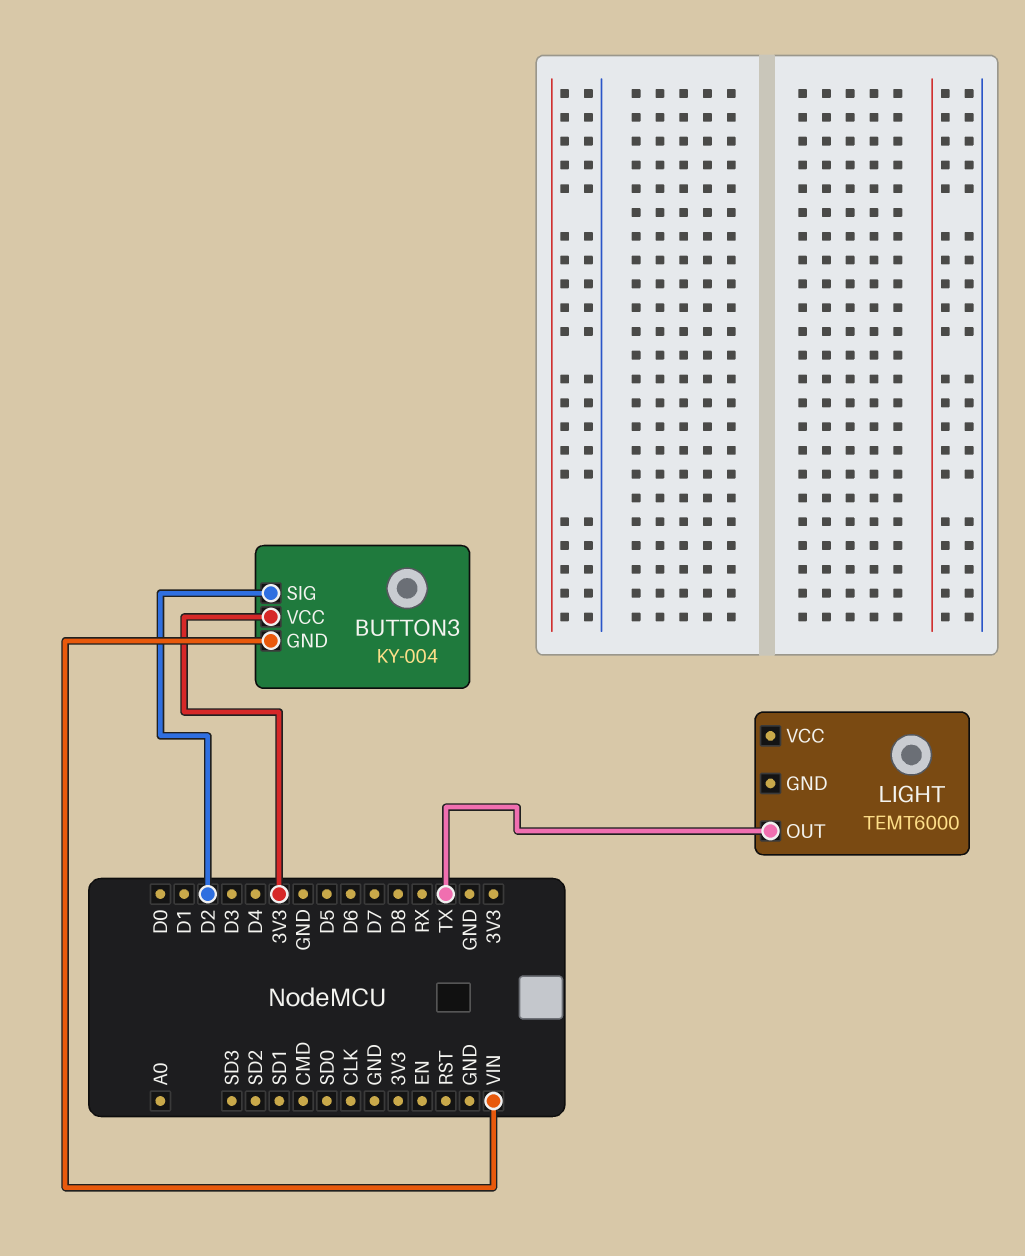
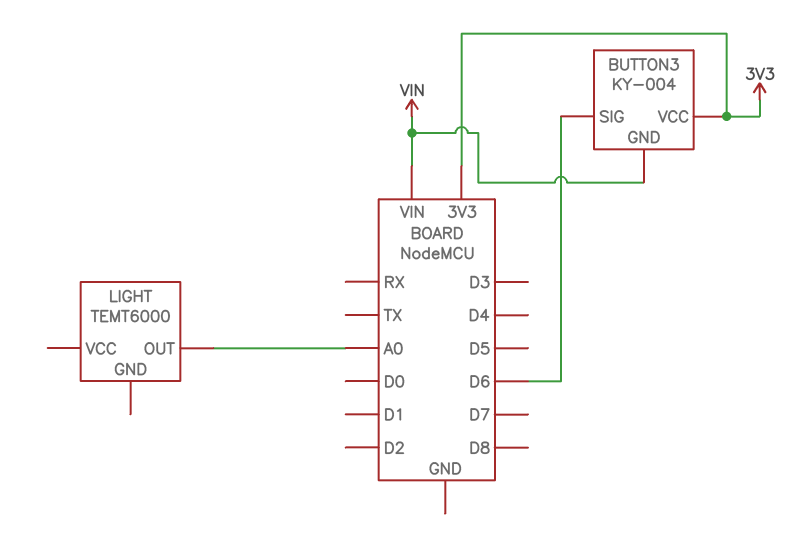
BUTTON3 pin SIG: D2 -> D6
LIGHT pin OUT: TX -> A0

